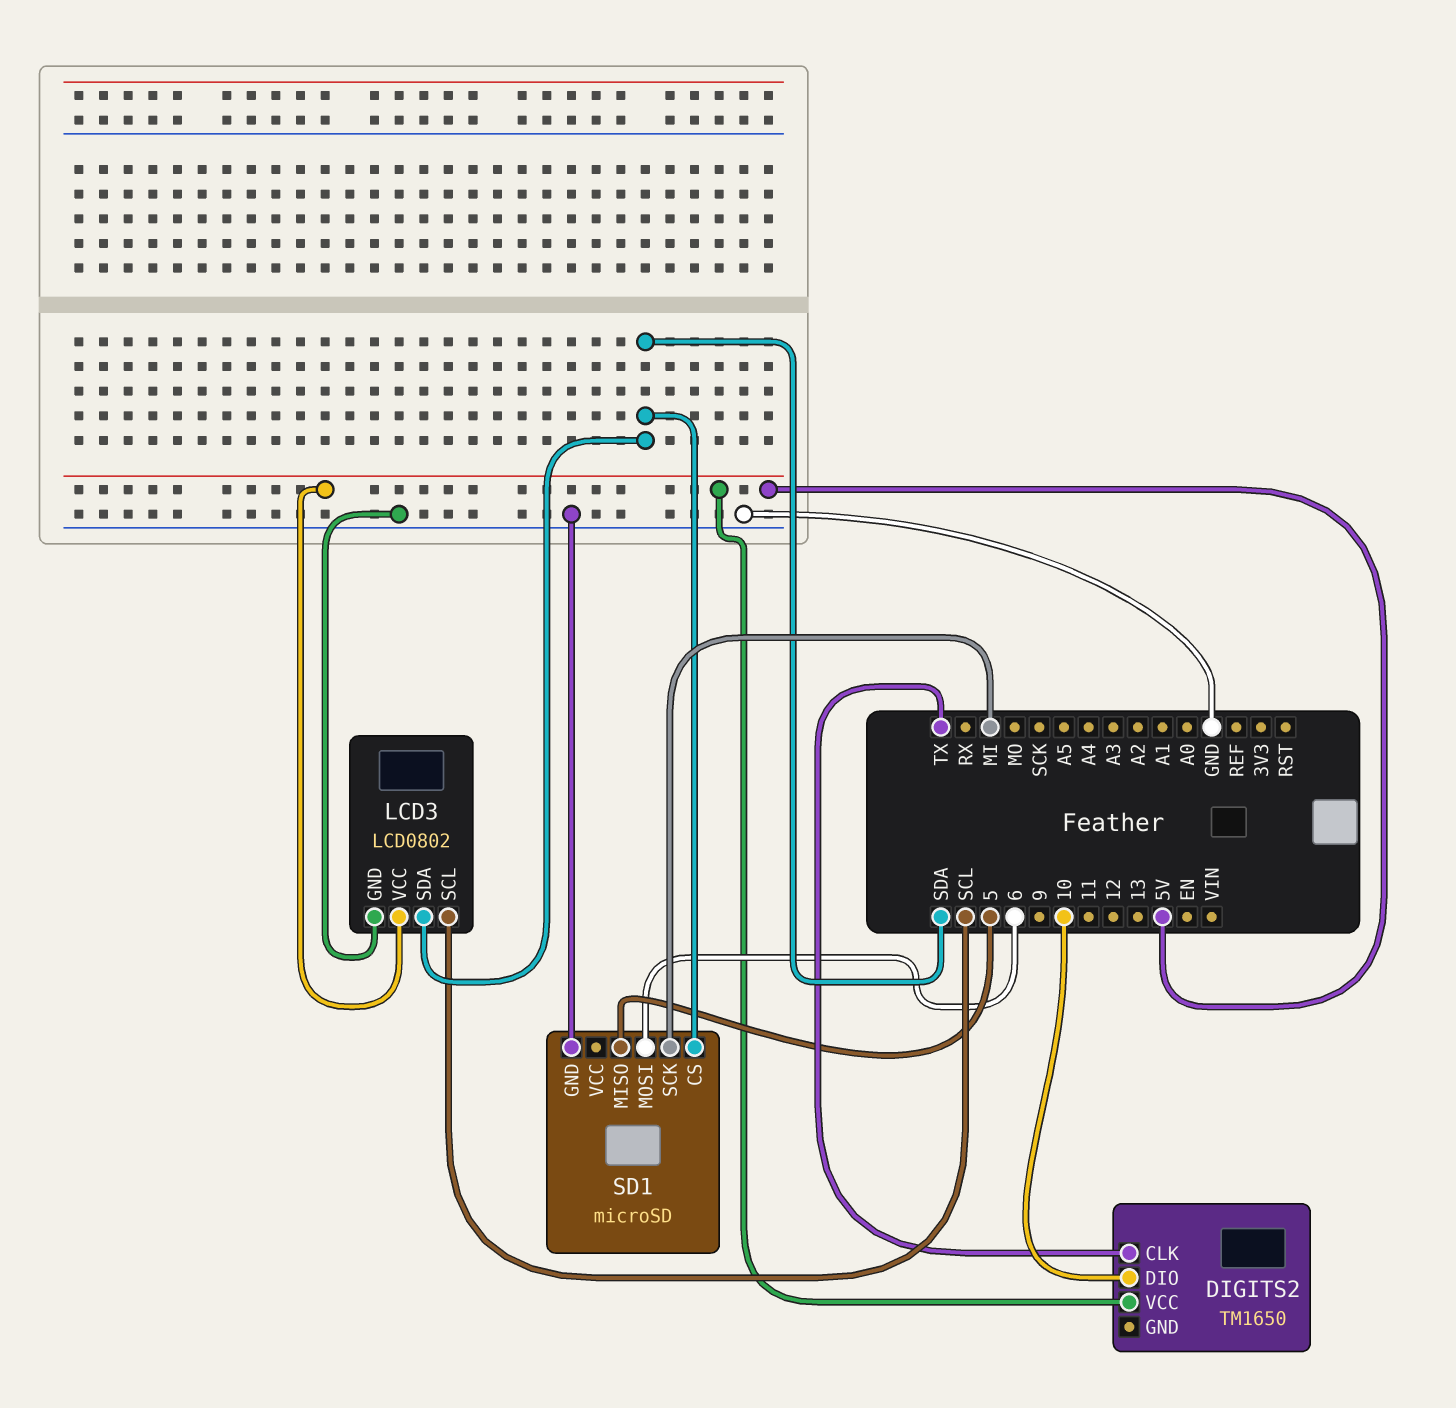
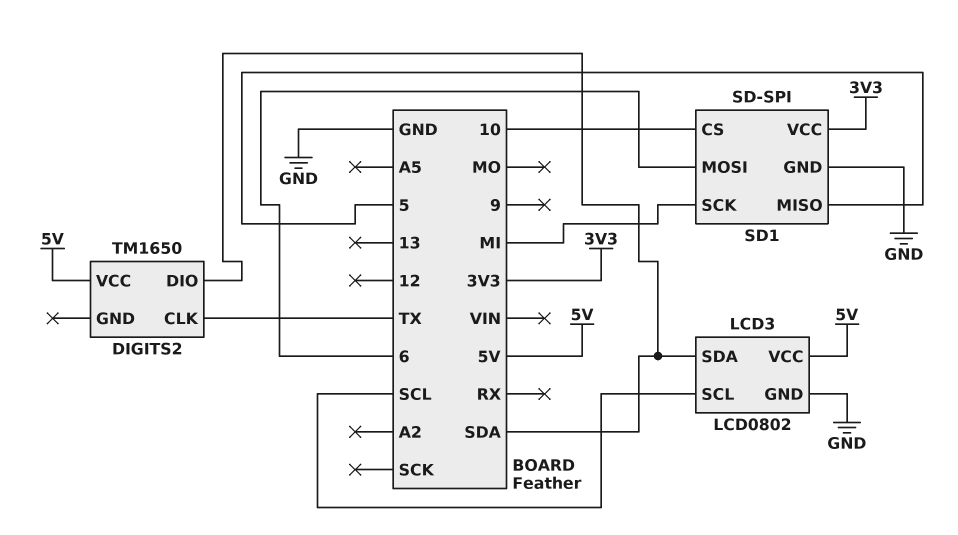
DIGITS2 pin DIO: 10 -> SDA
SD1: microSD -> SD-SPI
SD1 pin CS: SDA -> 10
SD1 pin VCC: none -> 3V3

